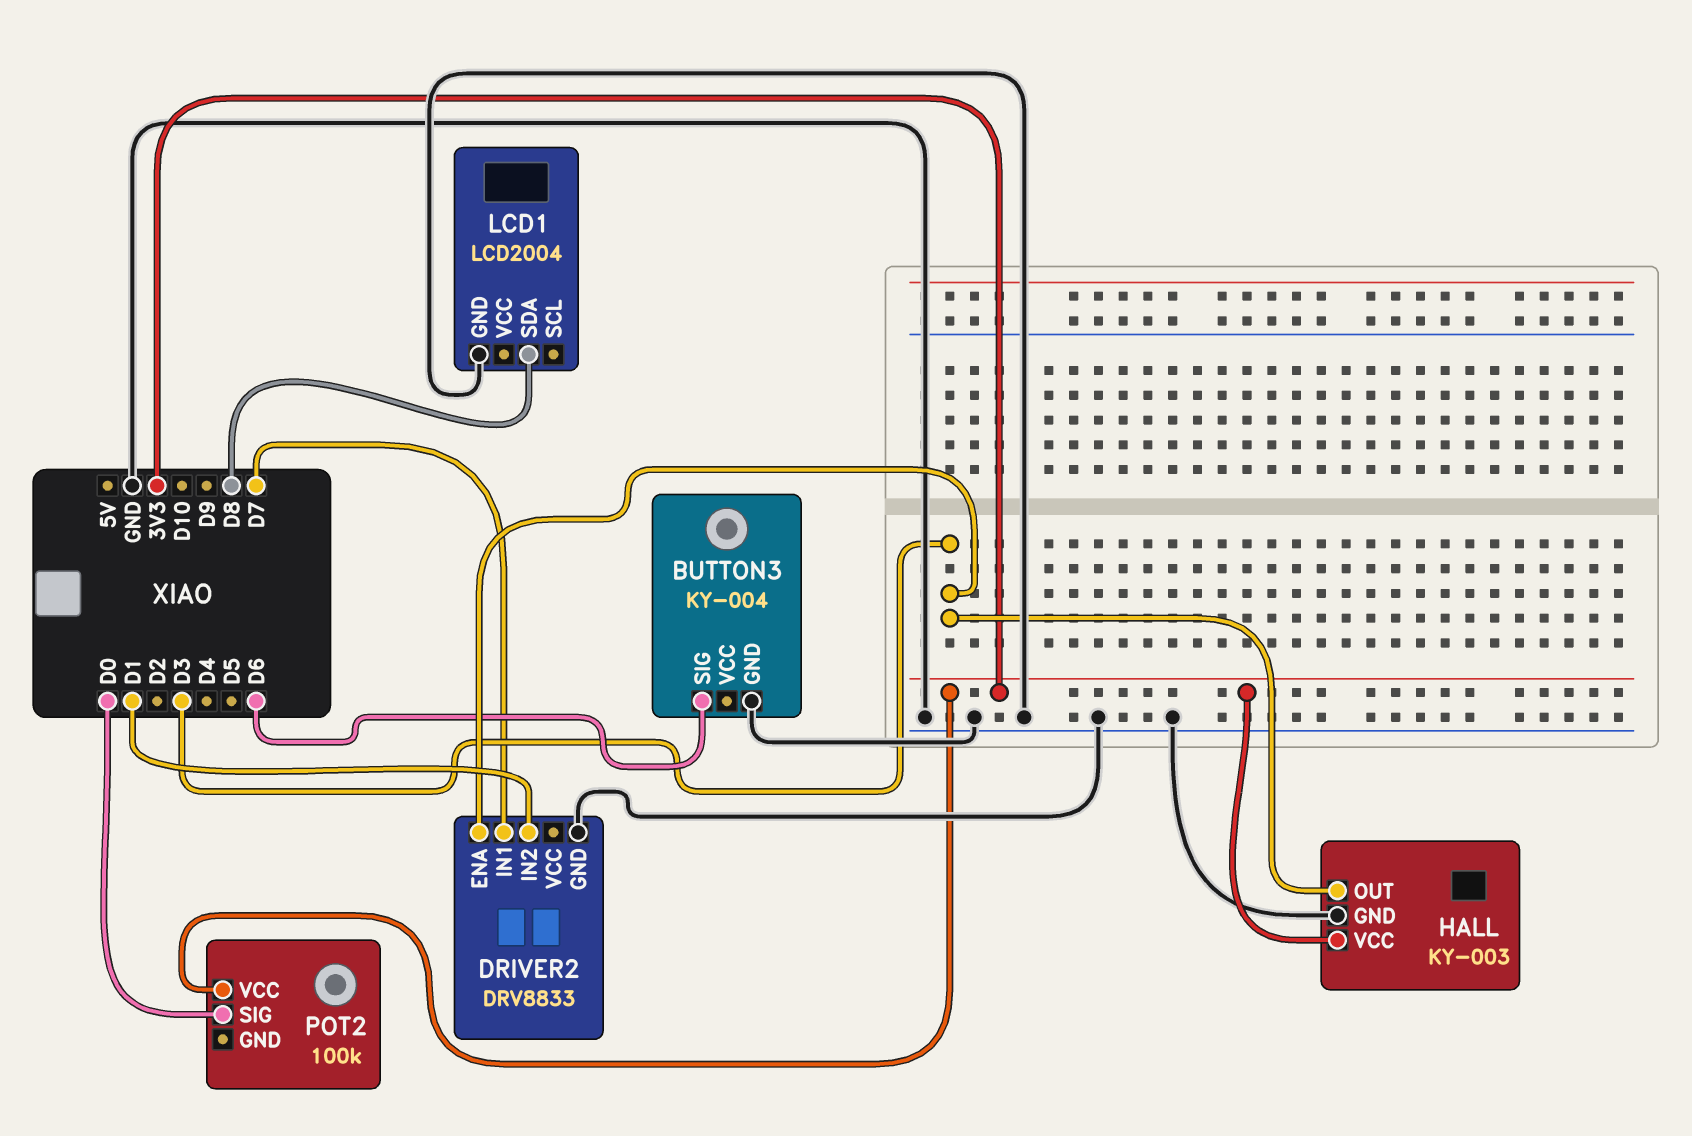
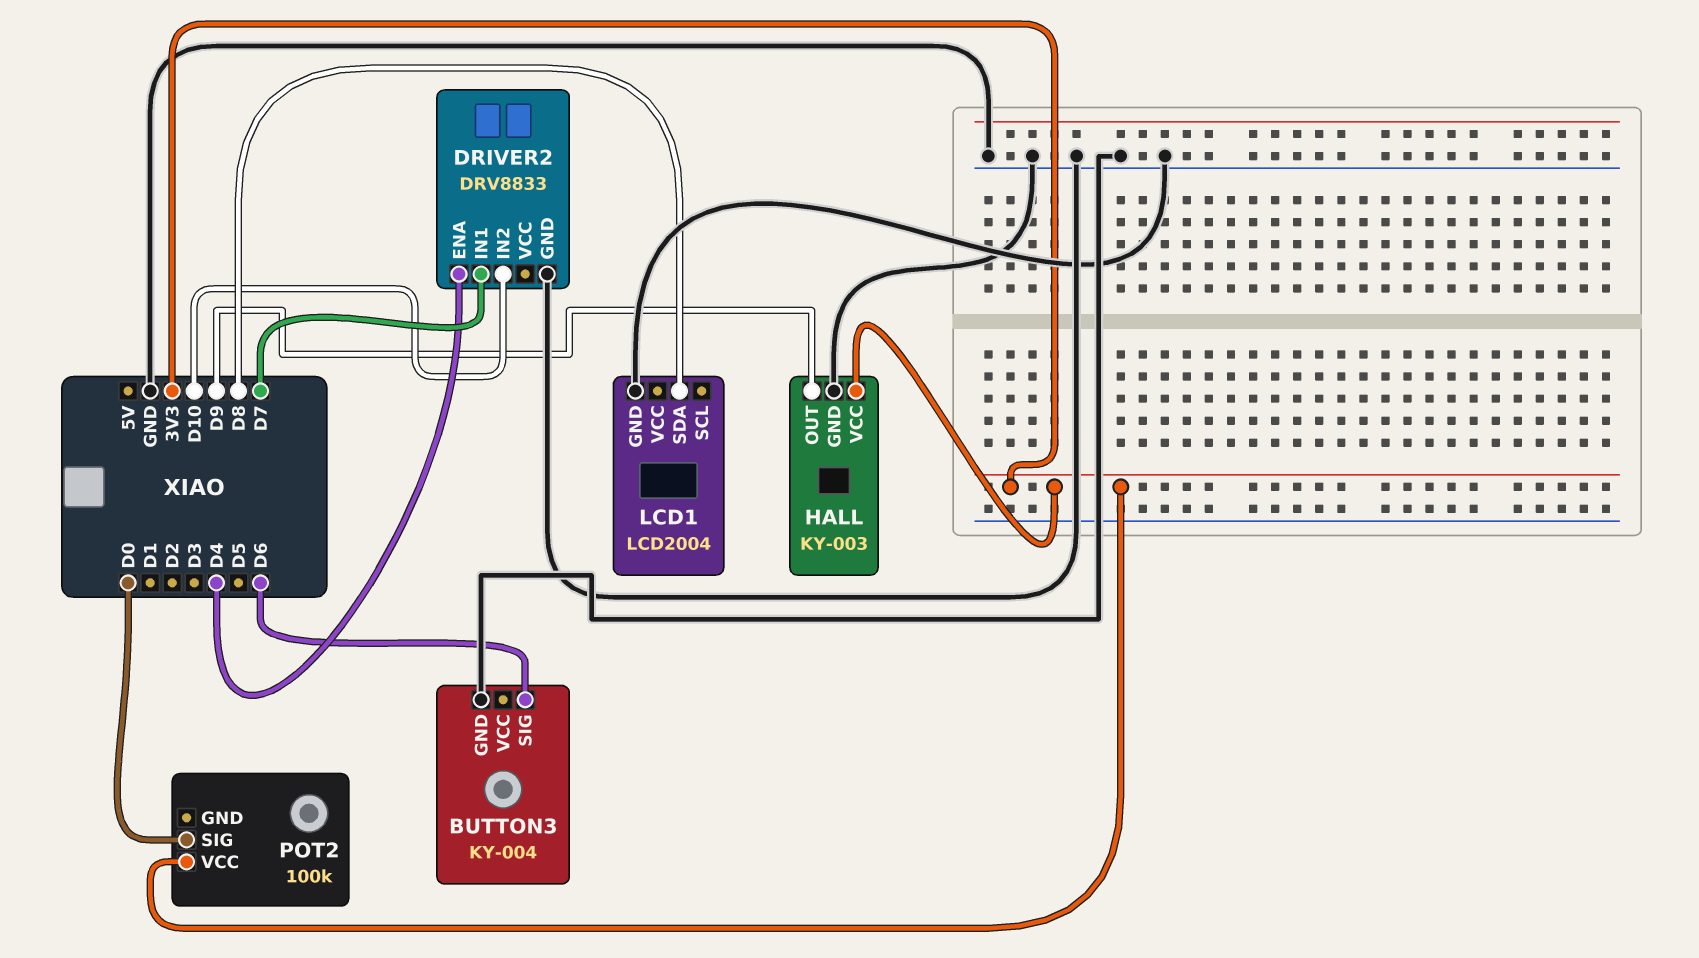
DRIVER2 pin ENA: D3 -> D4
DRIVER2 pin IN2: D1 -> D10
HALL pin OUT: D3 -> D9

